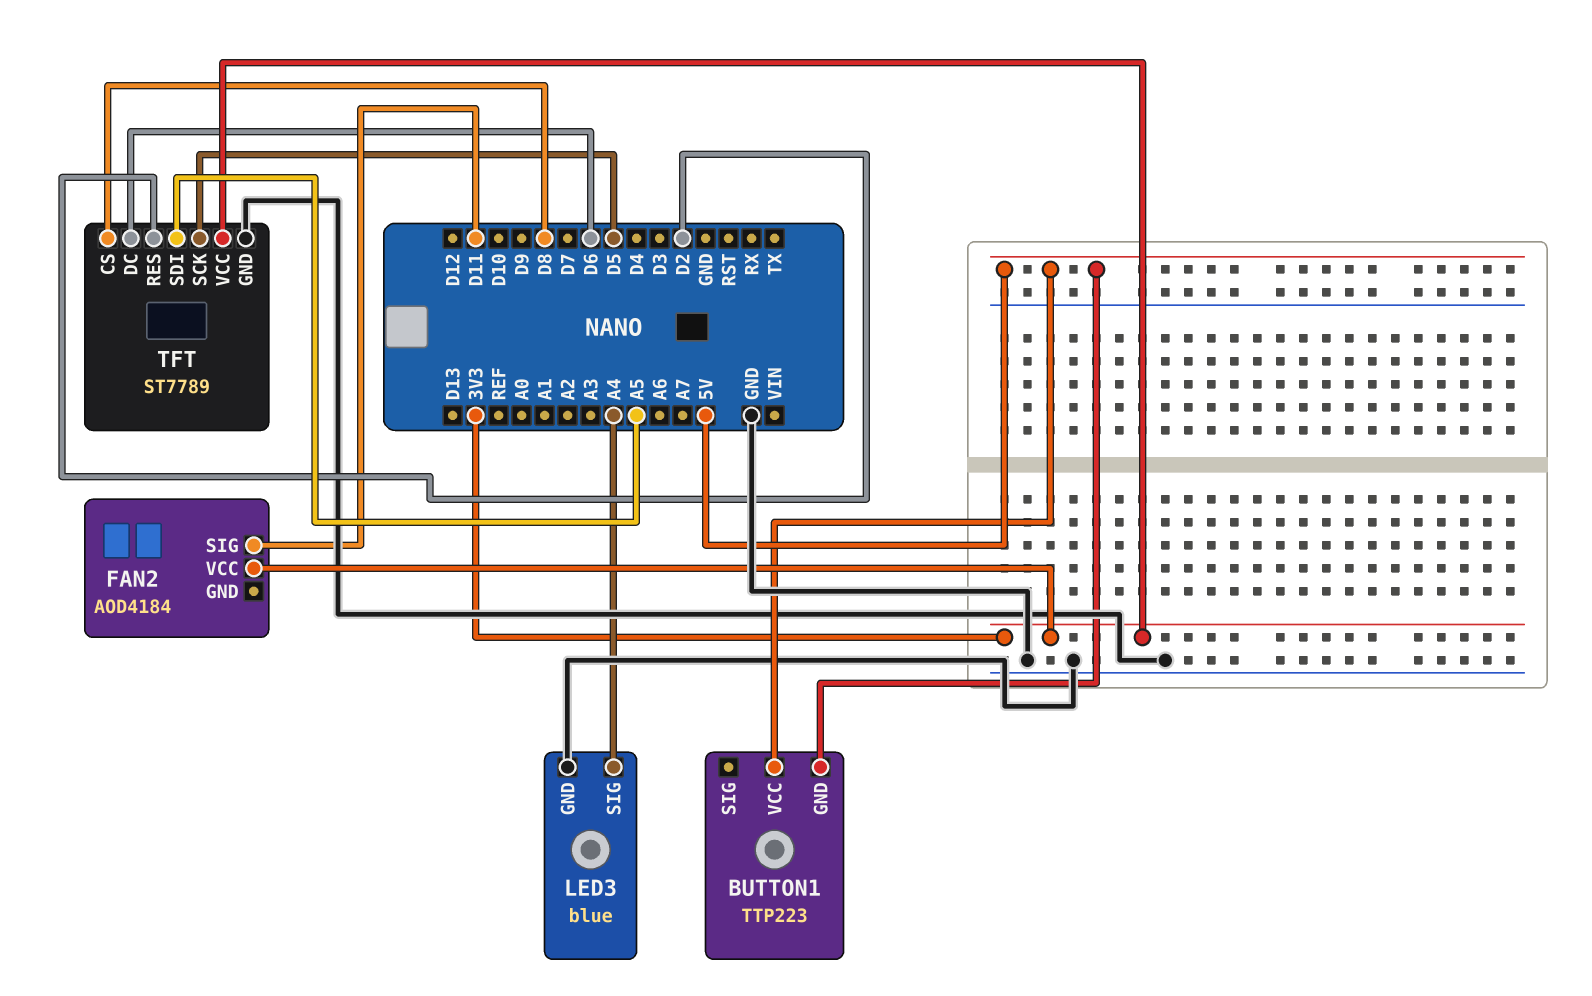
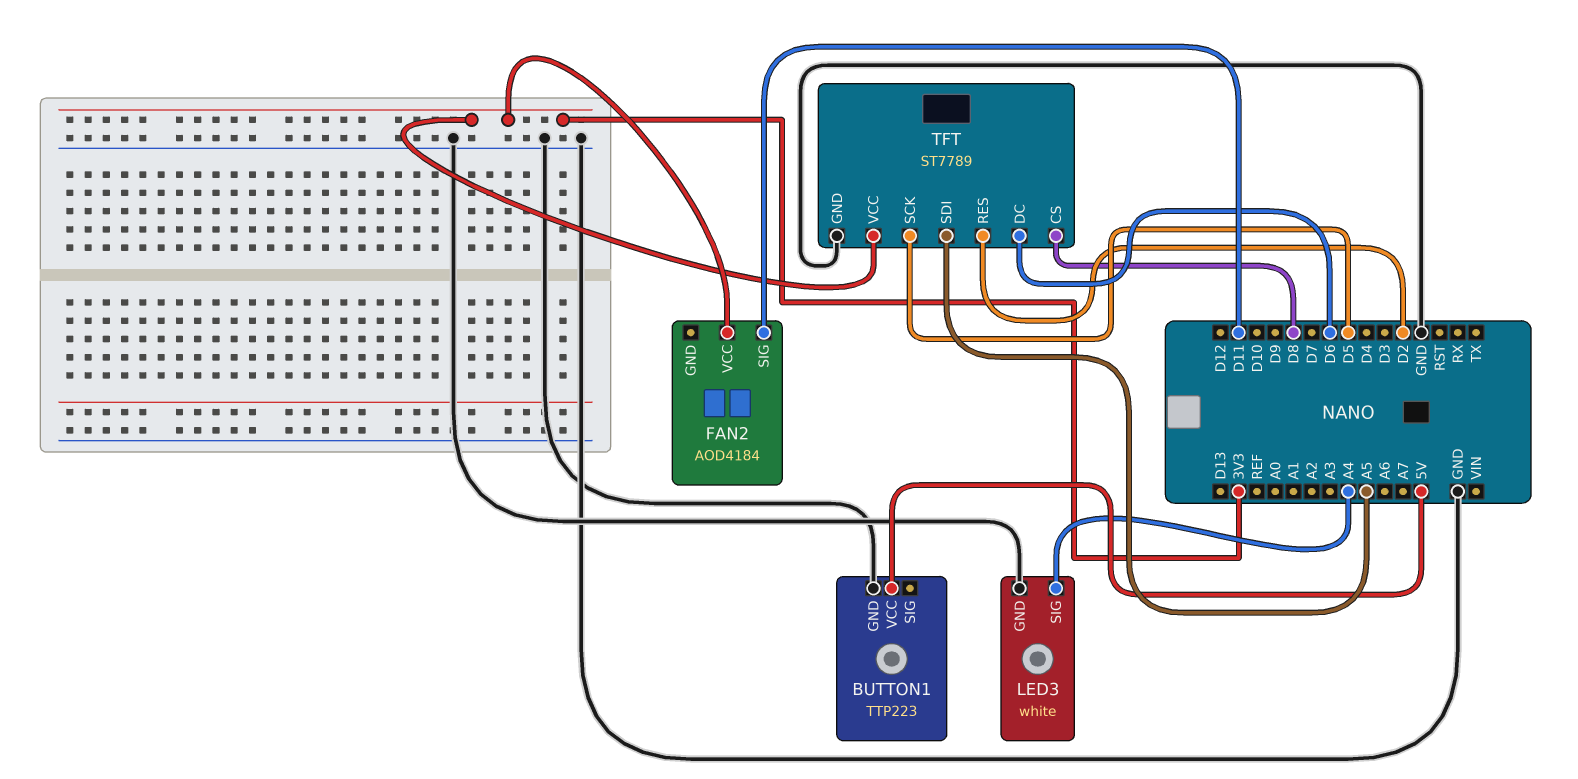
BUTTON1 pin GND: 5V -> GND
LED3: blue -> white

